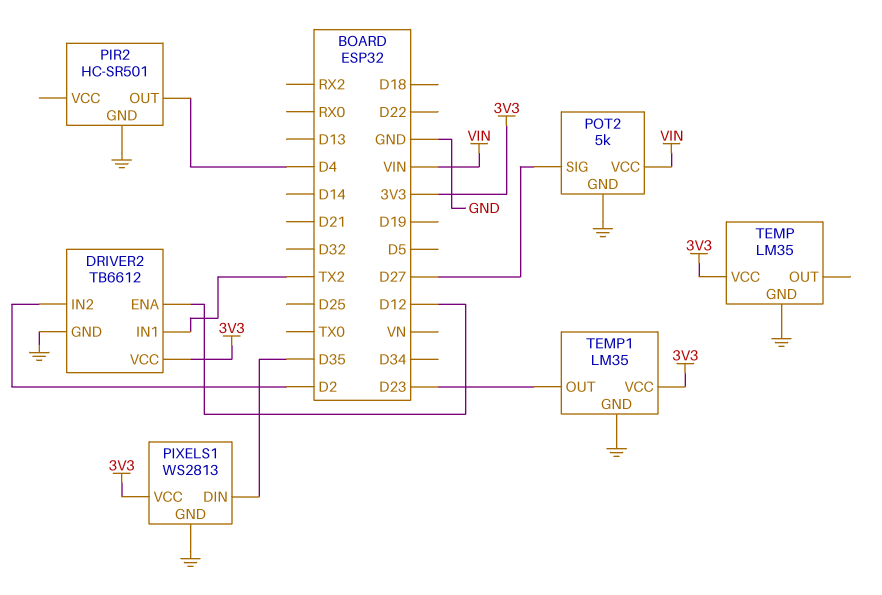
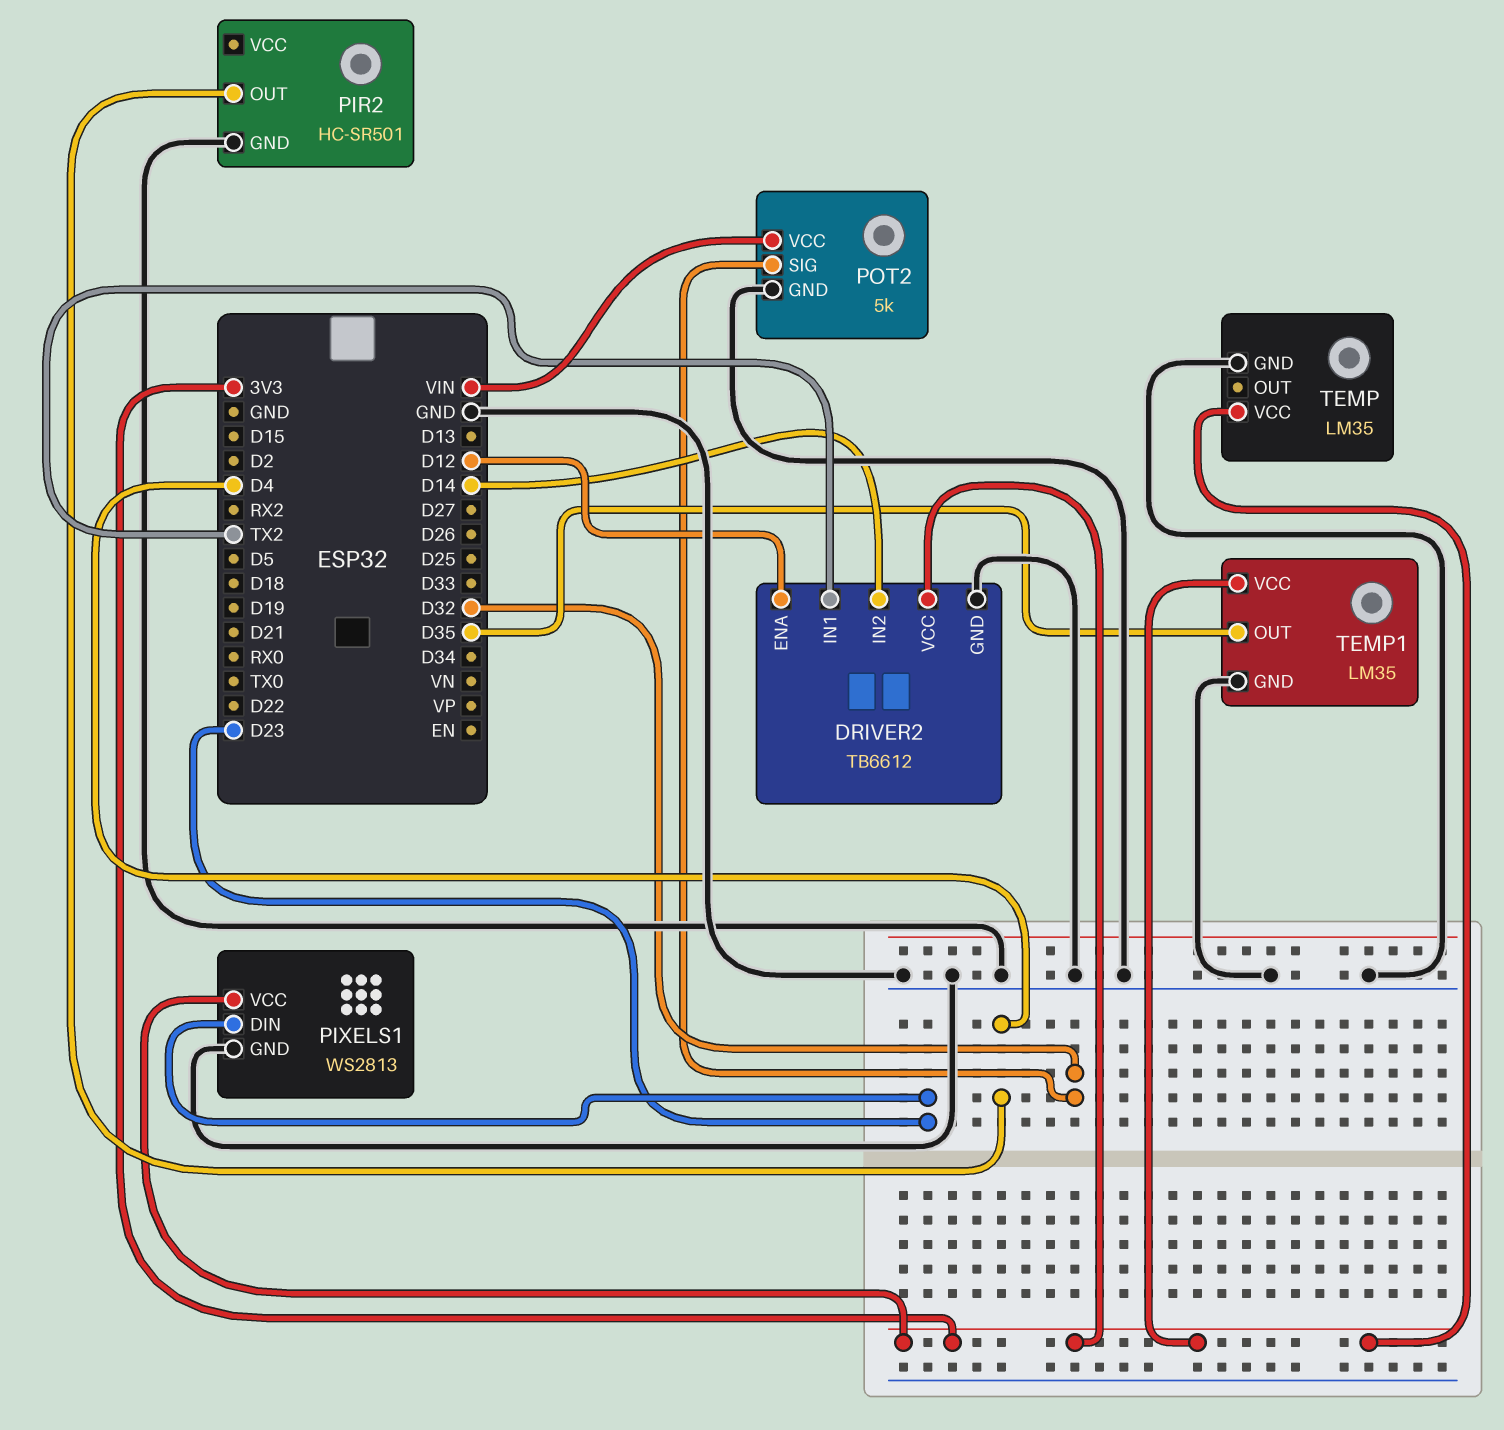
DRIVER2 pin IN2: D2 -> D14
PIXELS1 pin DIN: D35 -> D23
POT2 pin SIG: D27 -> D32
TEMP1 pin OUT: D23 -> D35

